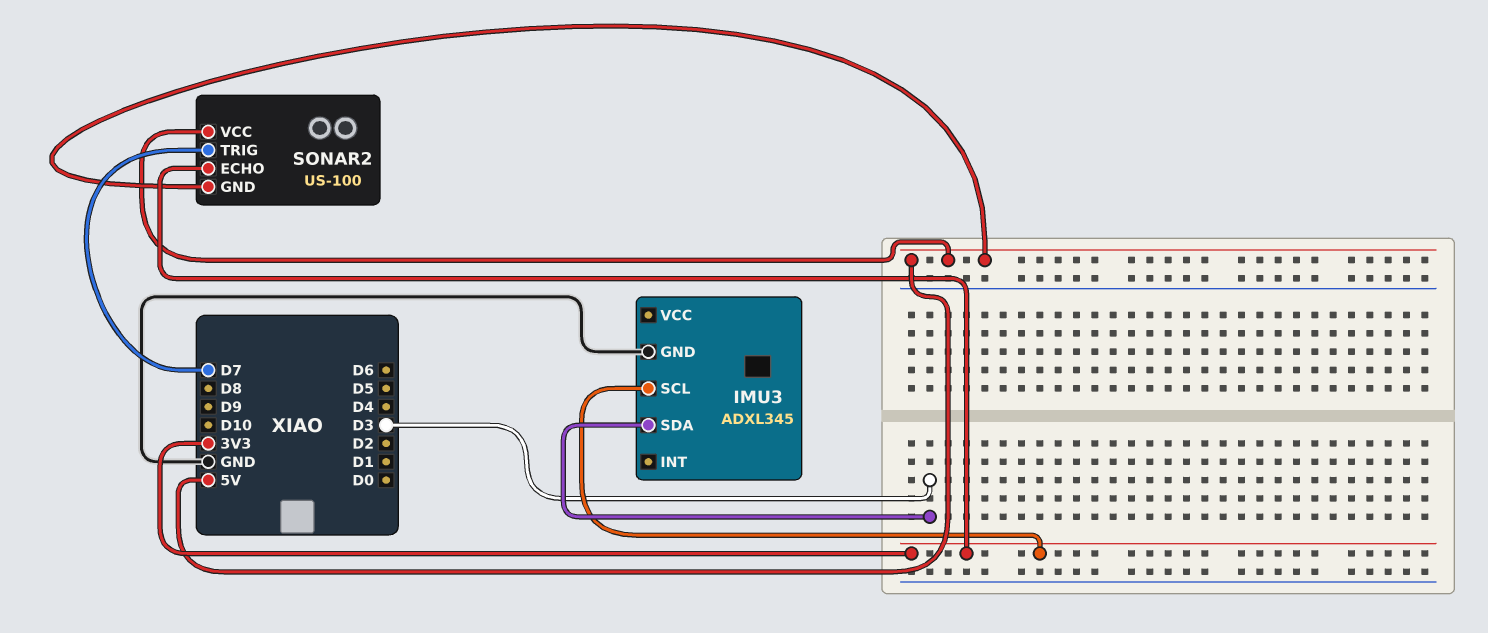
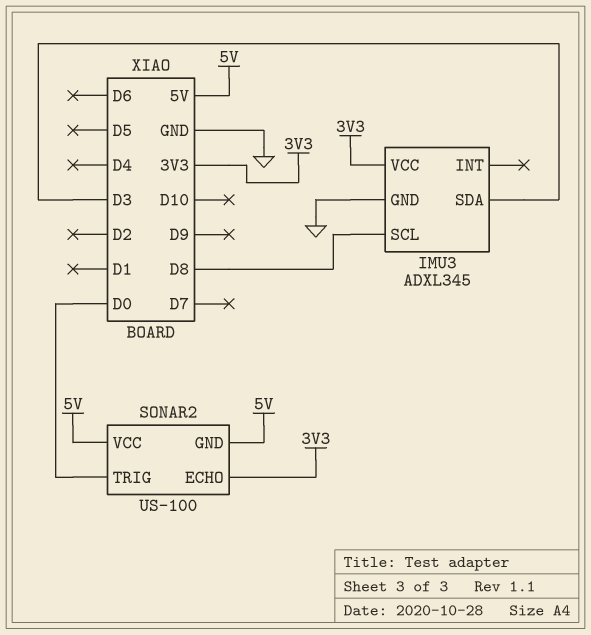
IMU3 pin SCL: 3V3 -> D8
IMU3 pin VCC: none -> 3V3
SONAR2 pin TRIG: D7 -> D0

